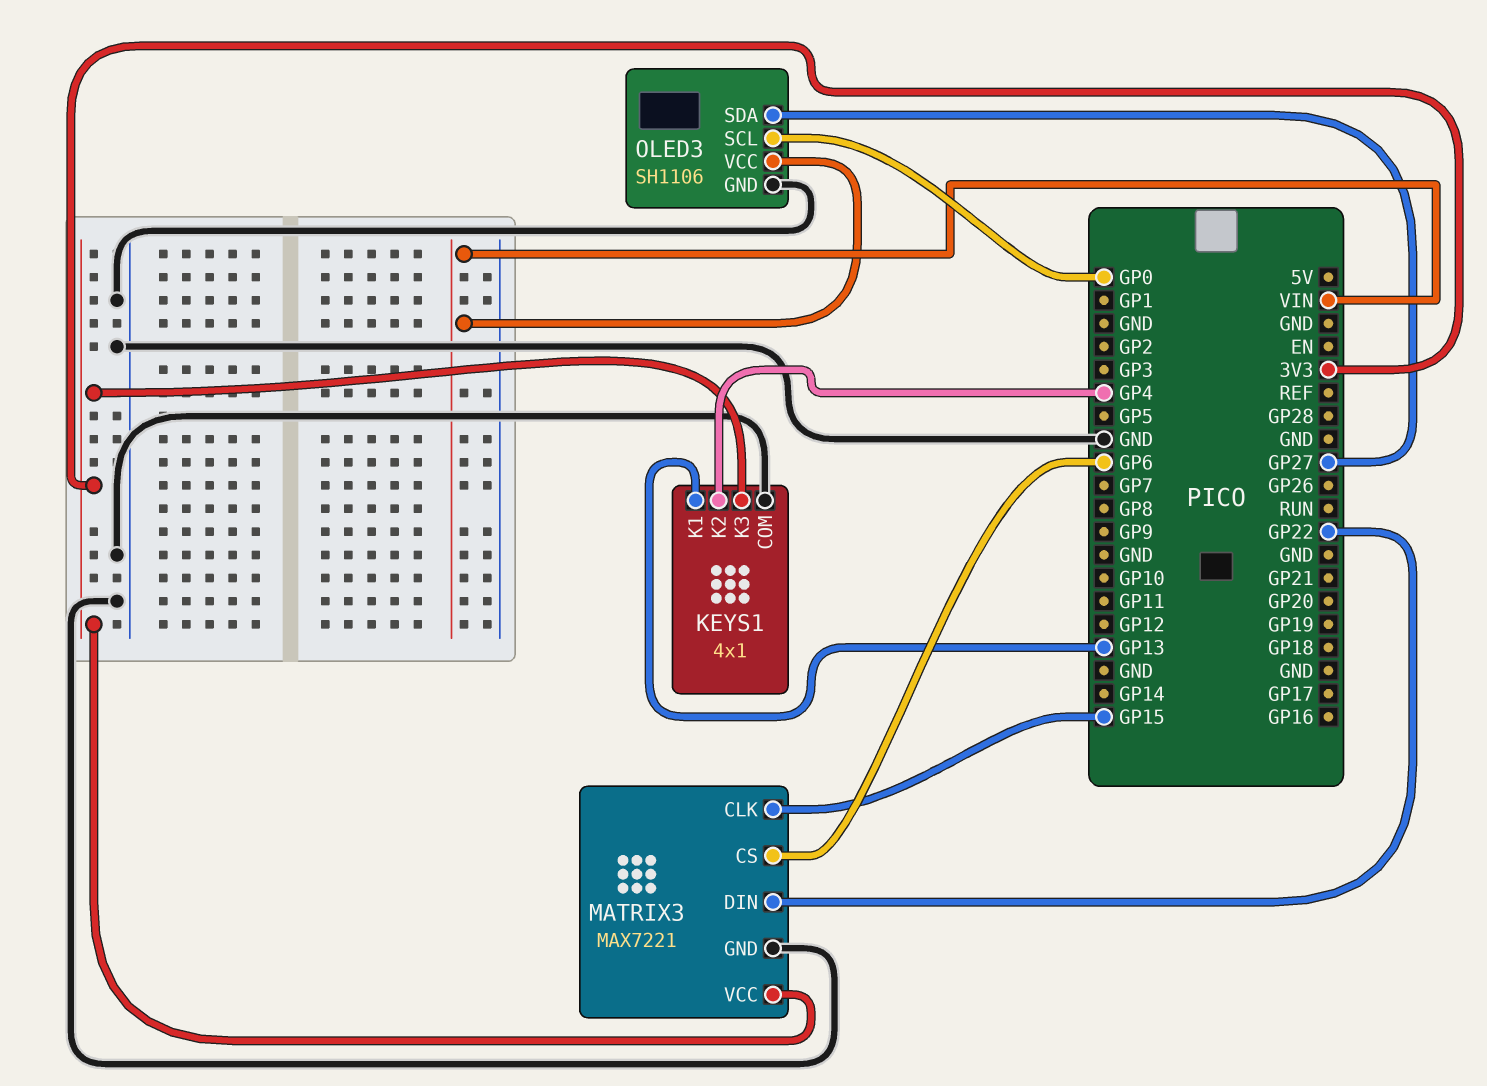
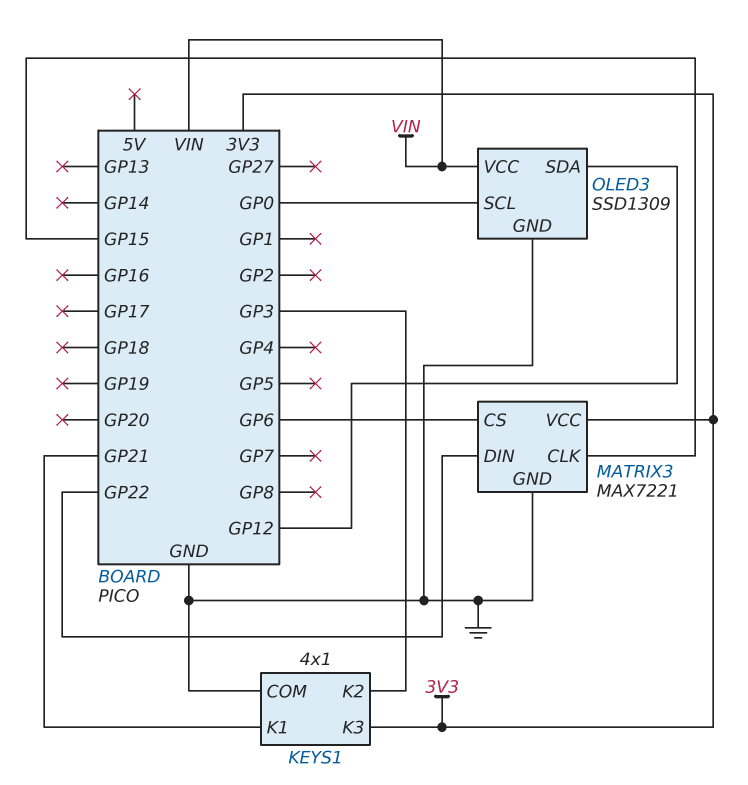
KEYS1 pin K1: GP13 -> GP21
KEYS1 pin K2: GP4 -> GP3
OLED3: SH1106 -> SSD1309
OLED3 pin SDA: GP27 -> GP12

